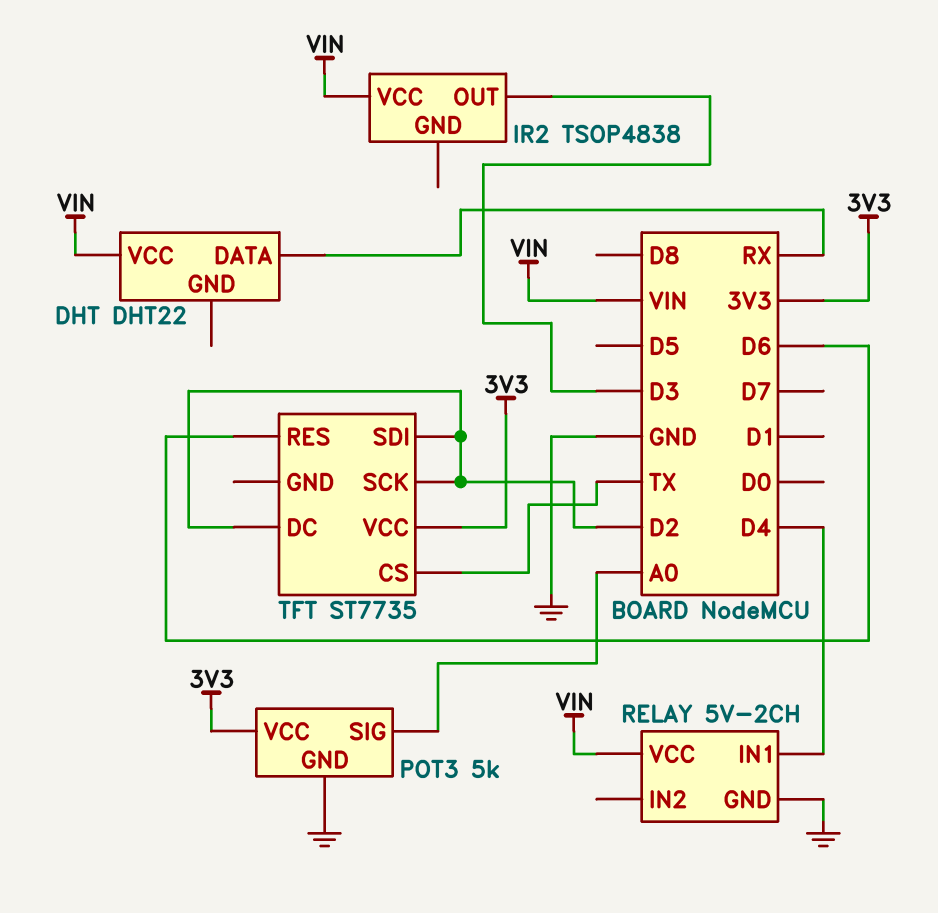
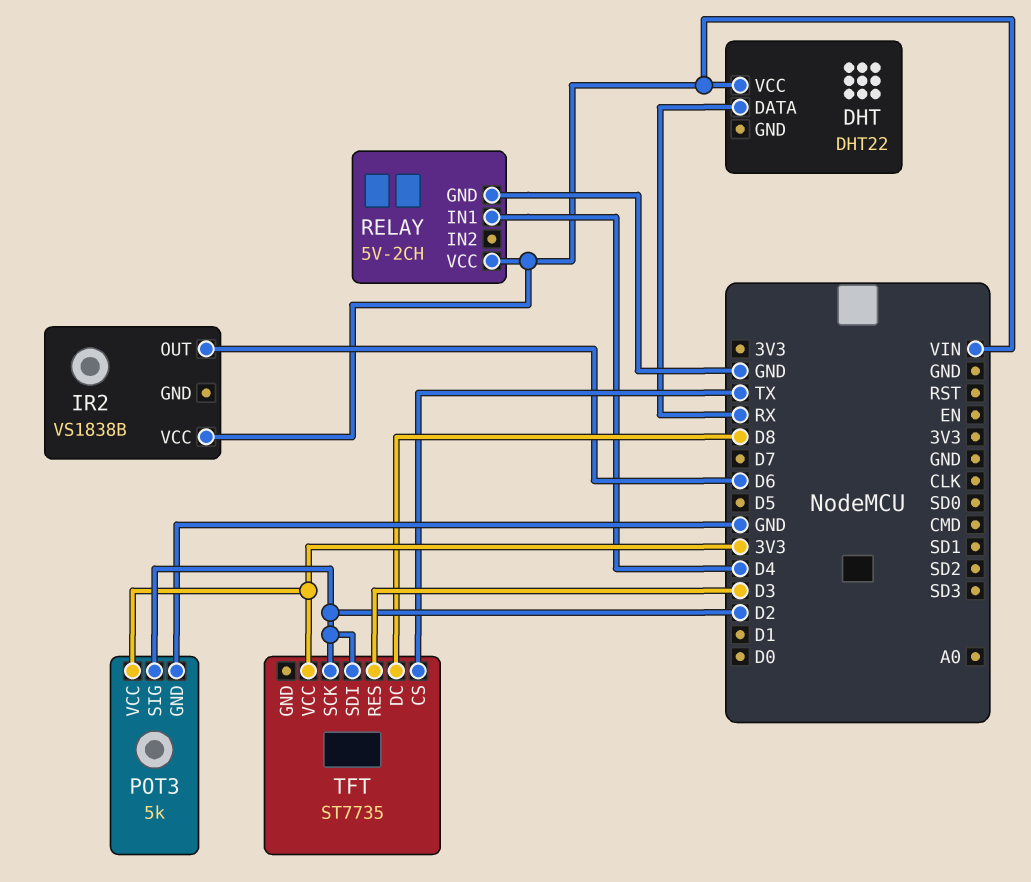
IR2: TSOP4838 -> VS1838B
IR2 pin OUT: D3 -> D6
POT3 pin SIG: A0 -> D2
TFT pin DC: D2 -> D8
TFT pin RES: D6 -> D3

